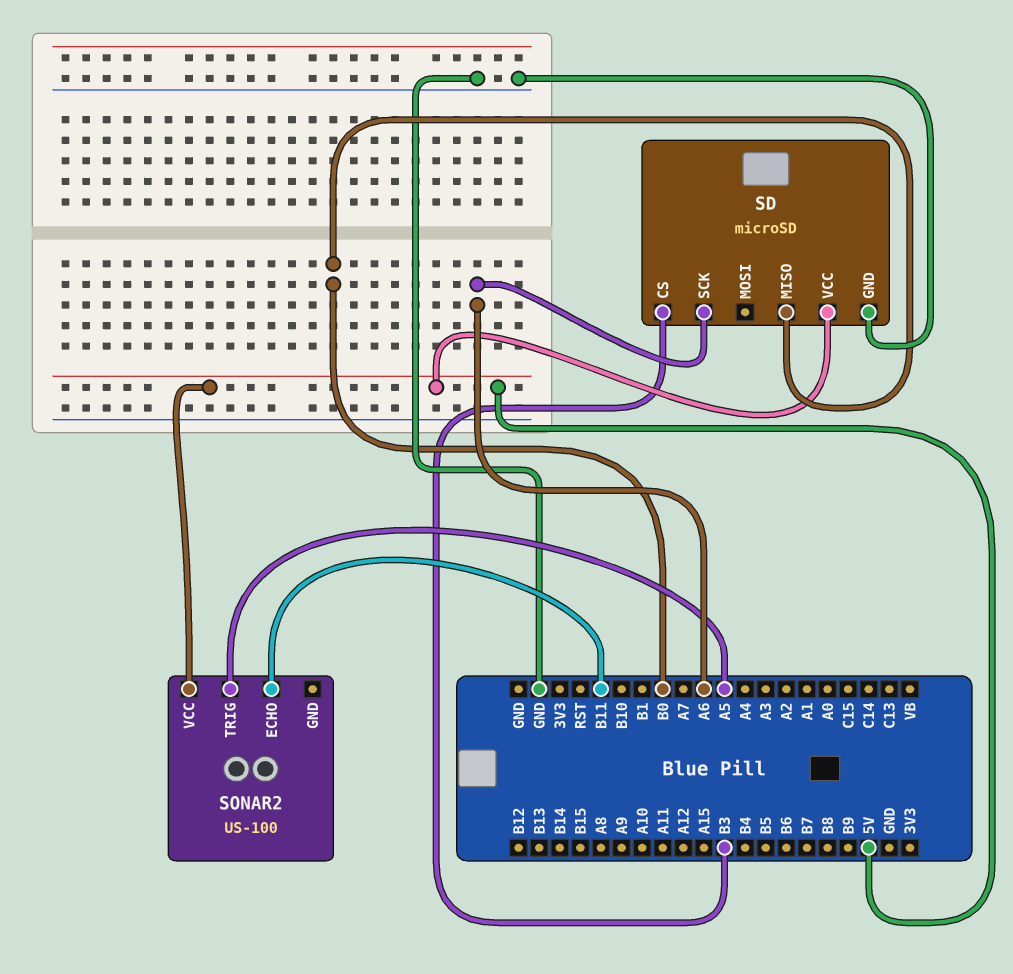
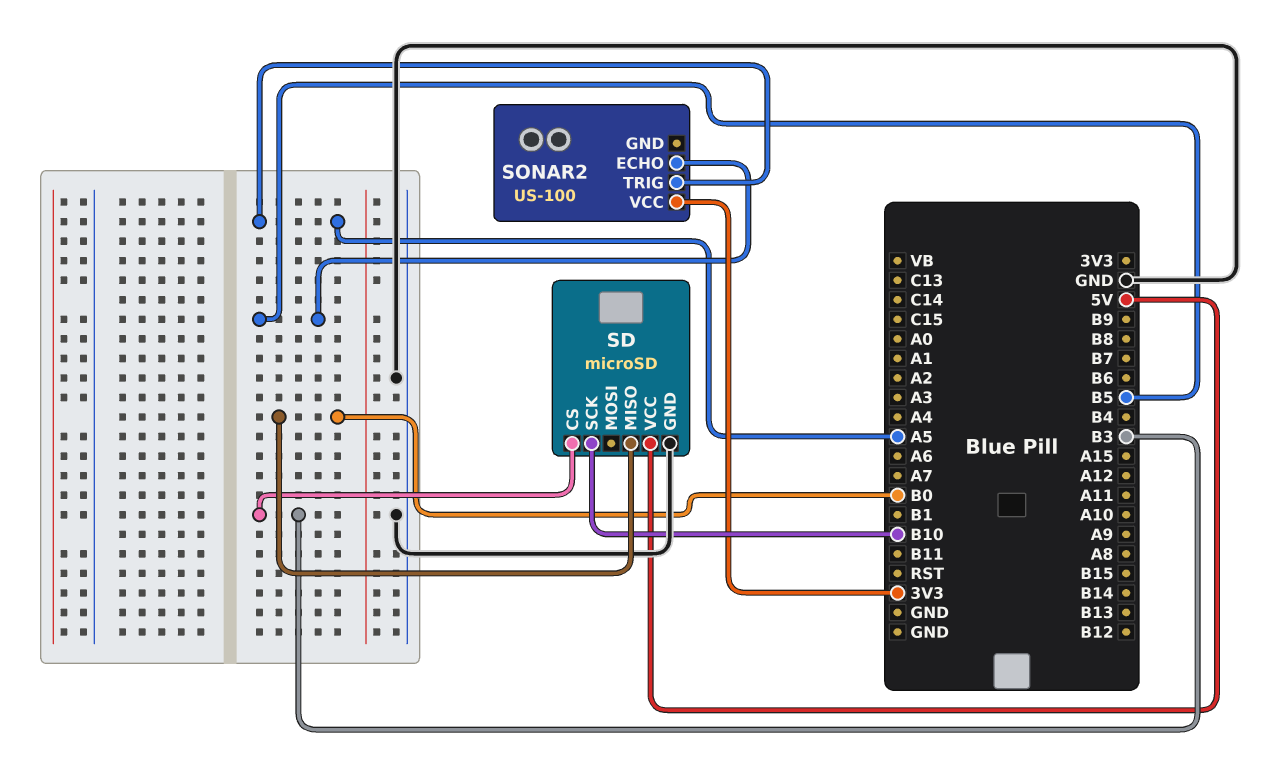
SD pin SCK: A6 -> B10
SONAR2 pin ECHO: B11 -> B5
SONAR2 pin VCC: 5V -> 3V3

